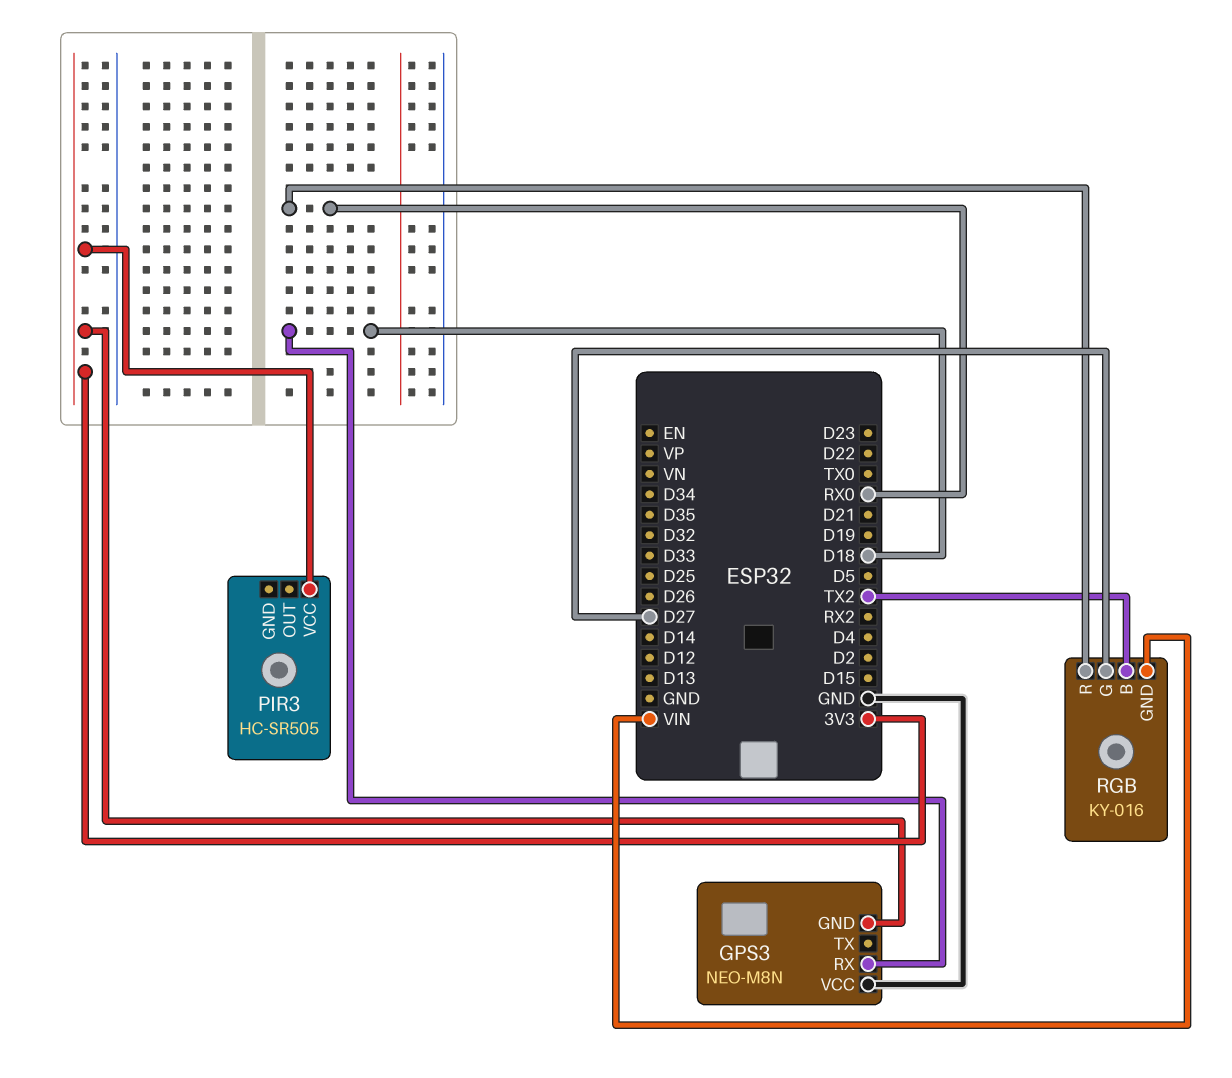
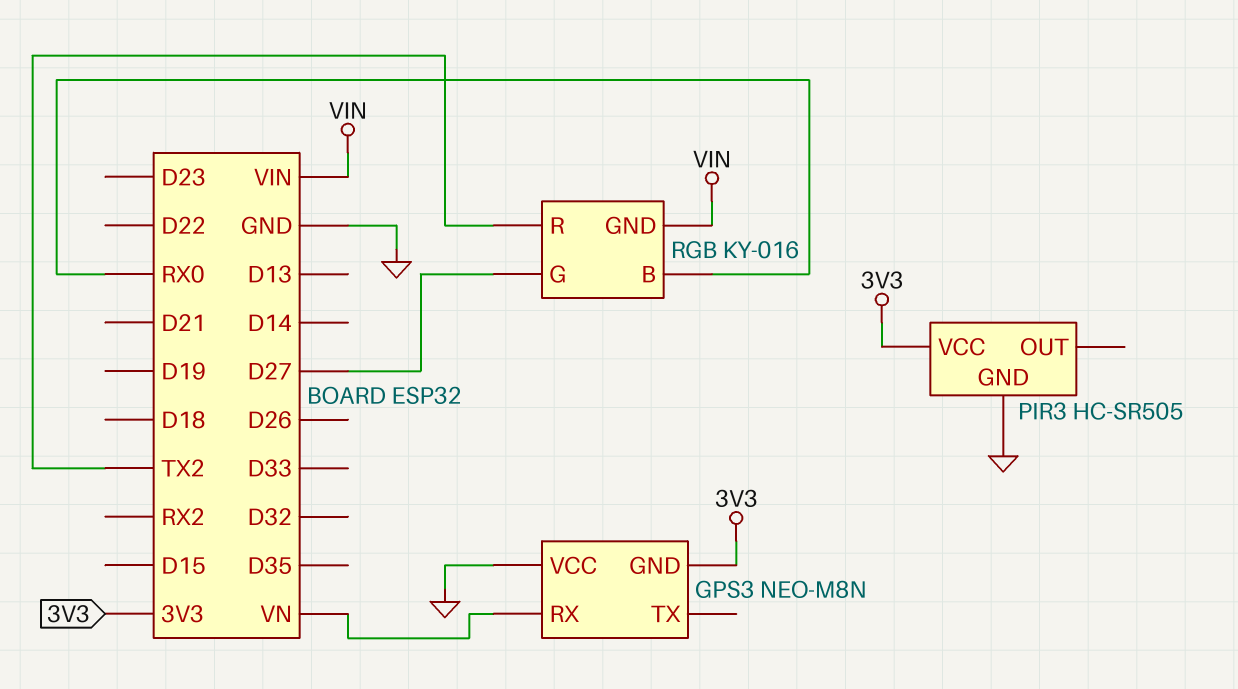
GPS3 pin RX: D18 -> VN
PIR3 pin GND: none -> GND
RGB pin B: TX2 -> RX0
RGB pin R: RX0 -> TX2

